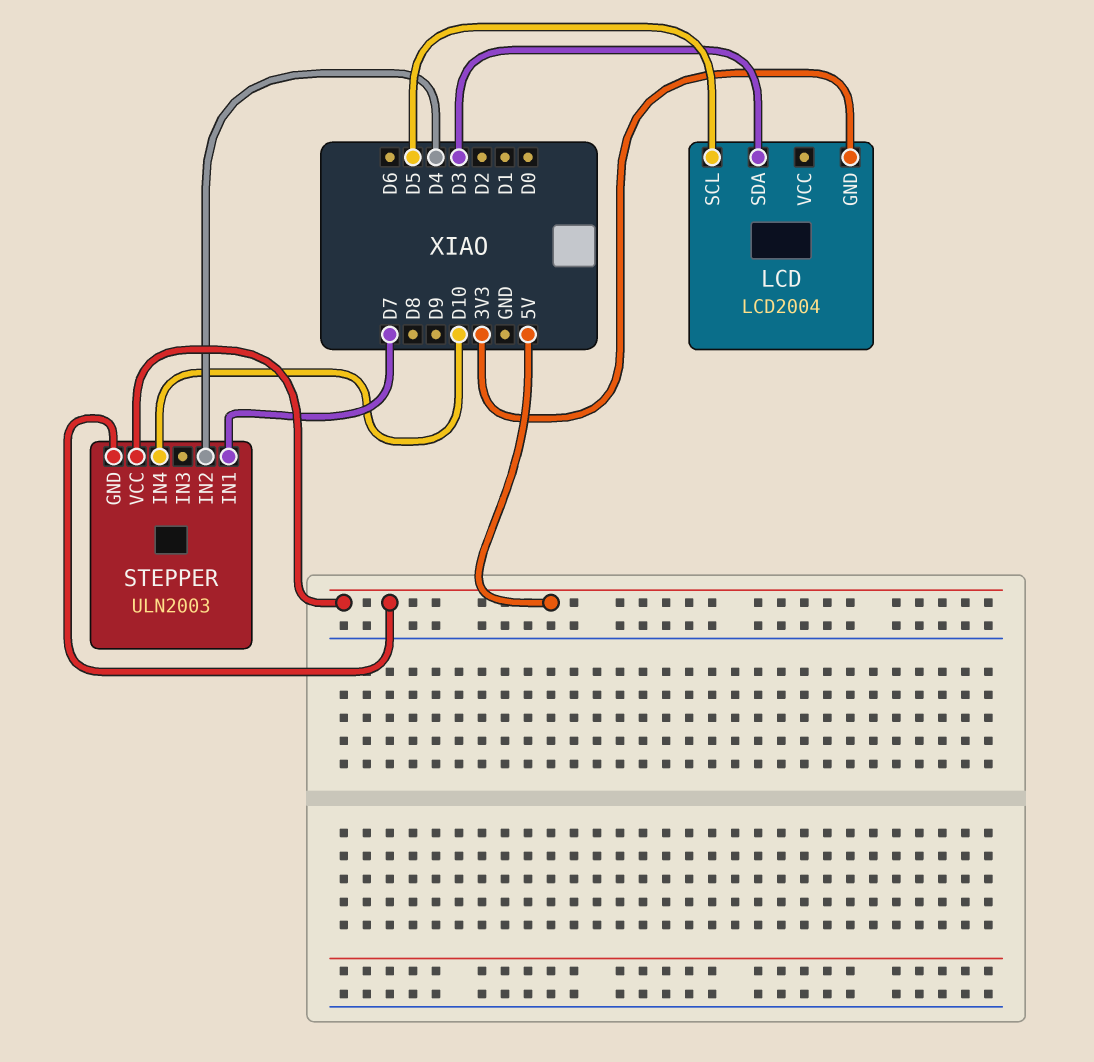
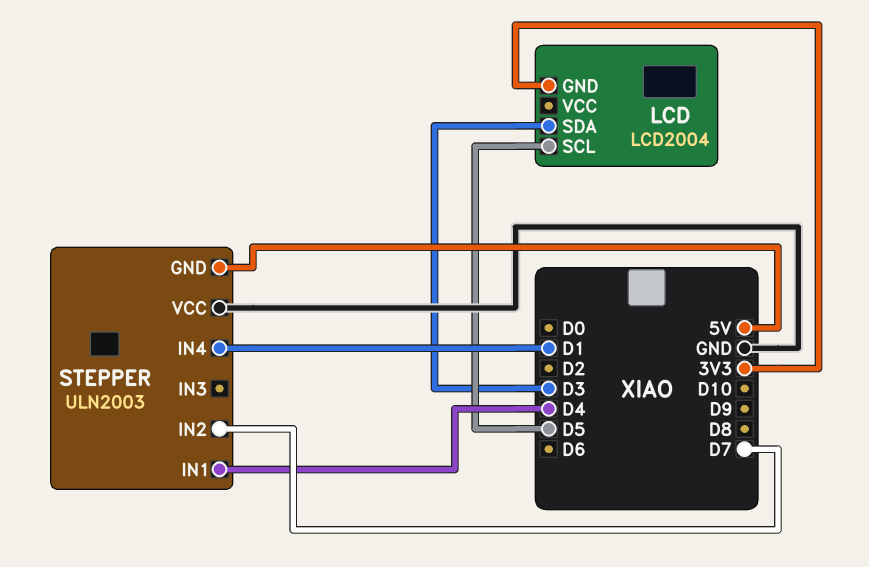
STEPPER pin IN1: D7 -> D4
STEPPER pin IN2: D4 -> D7
STEPPER pin IN4: D10 -> D1
STEPPER pin VCC: 5V -> GND

